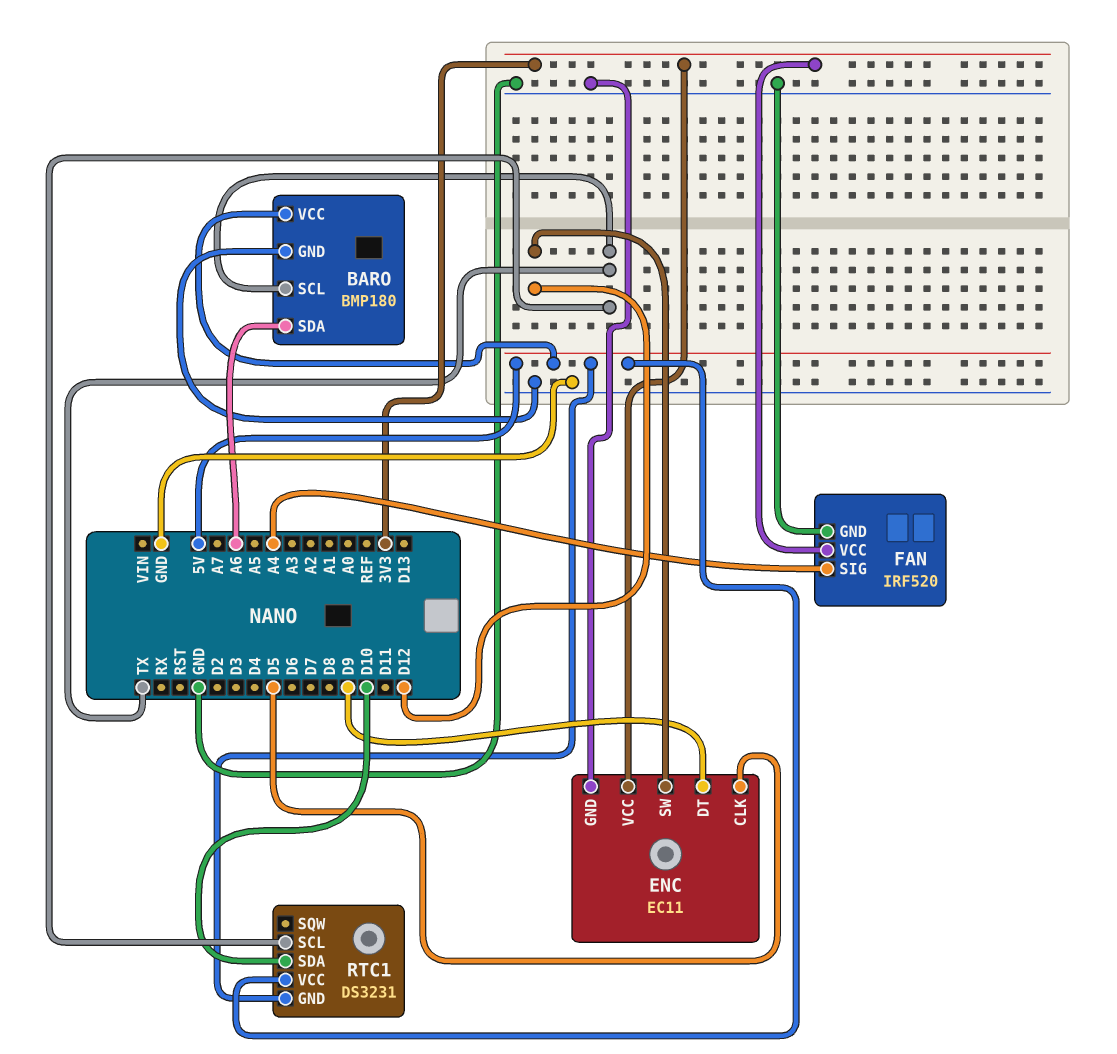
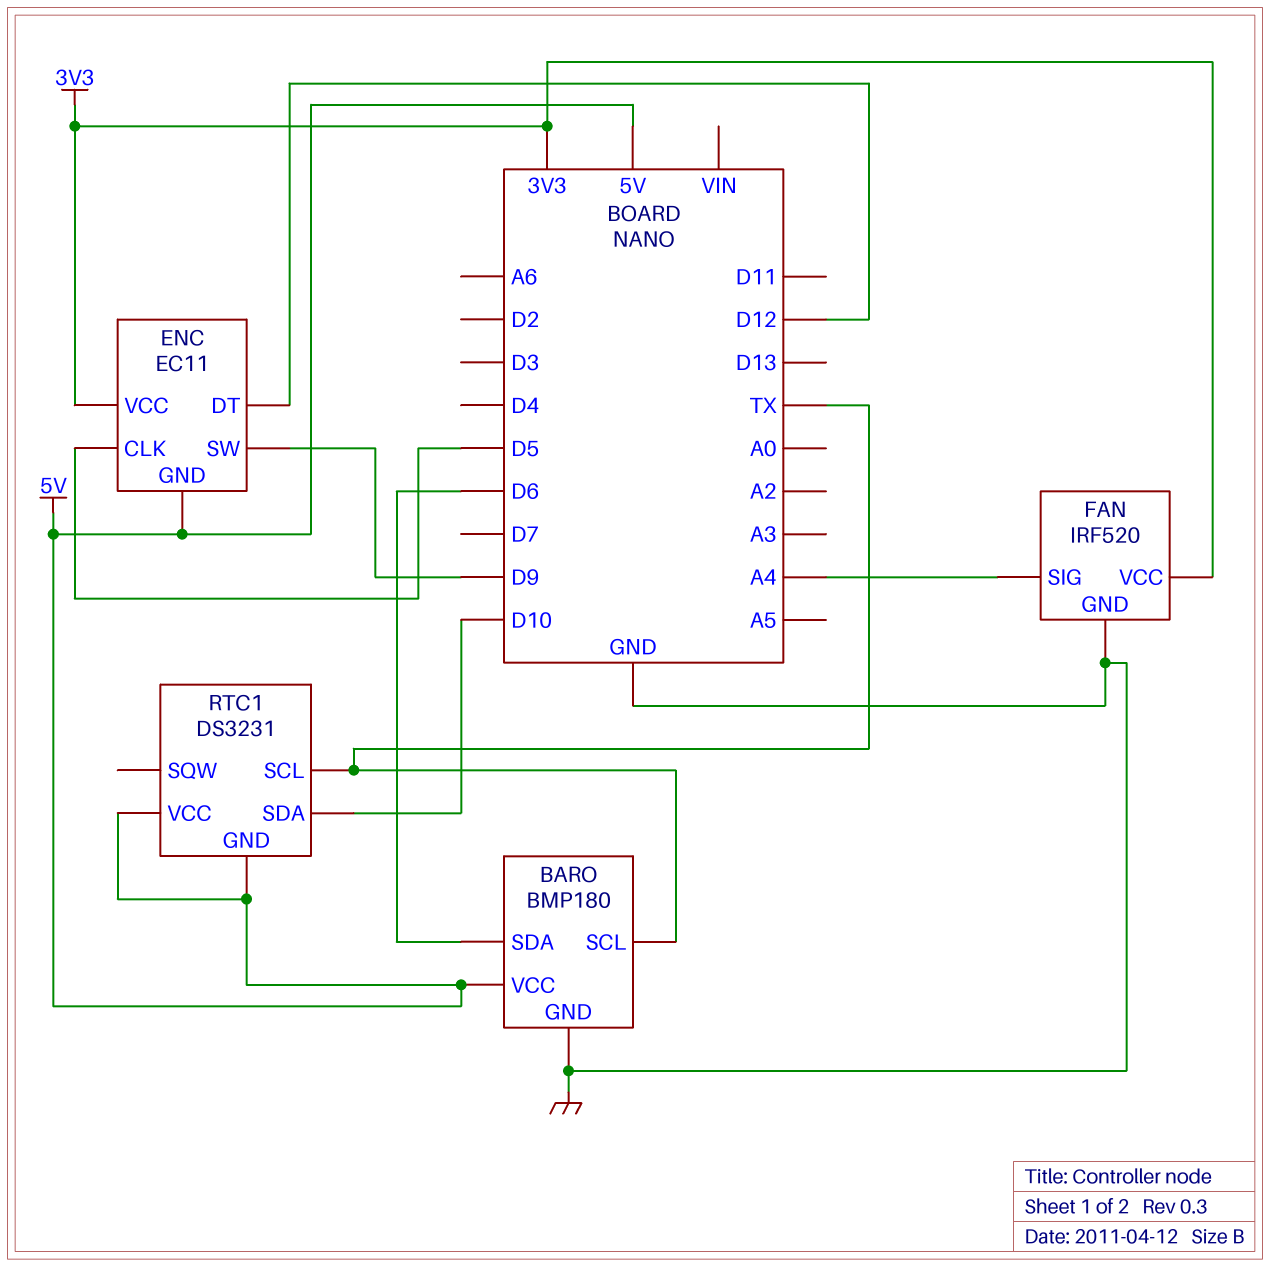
BARO pin SDA: A6 -> D6
ENC pin DT: D9 -> D12
ENC pin GND: GND -> 5V
ENC pin SW: D12 -> D9

